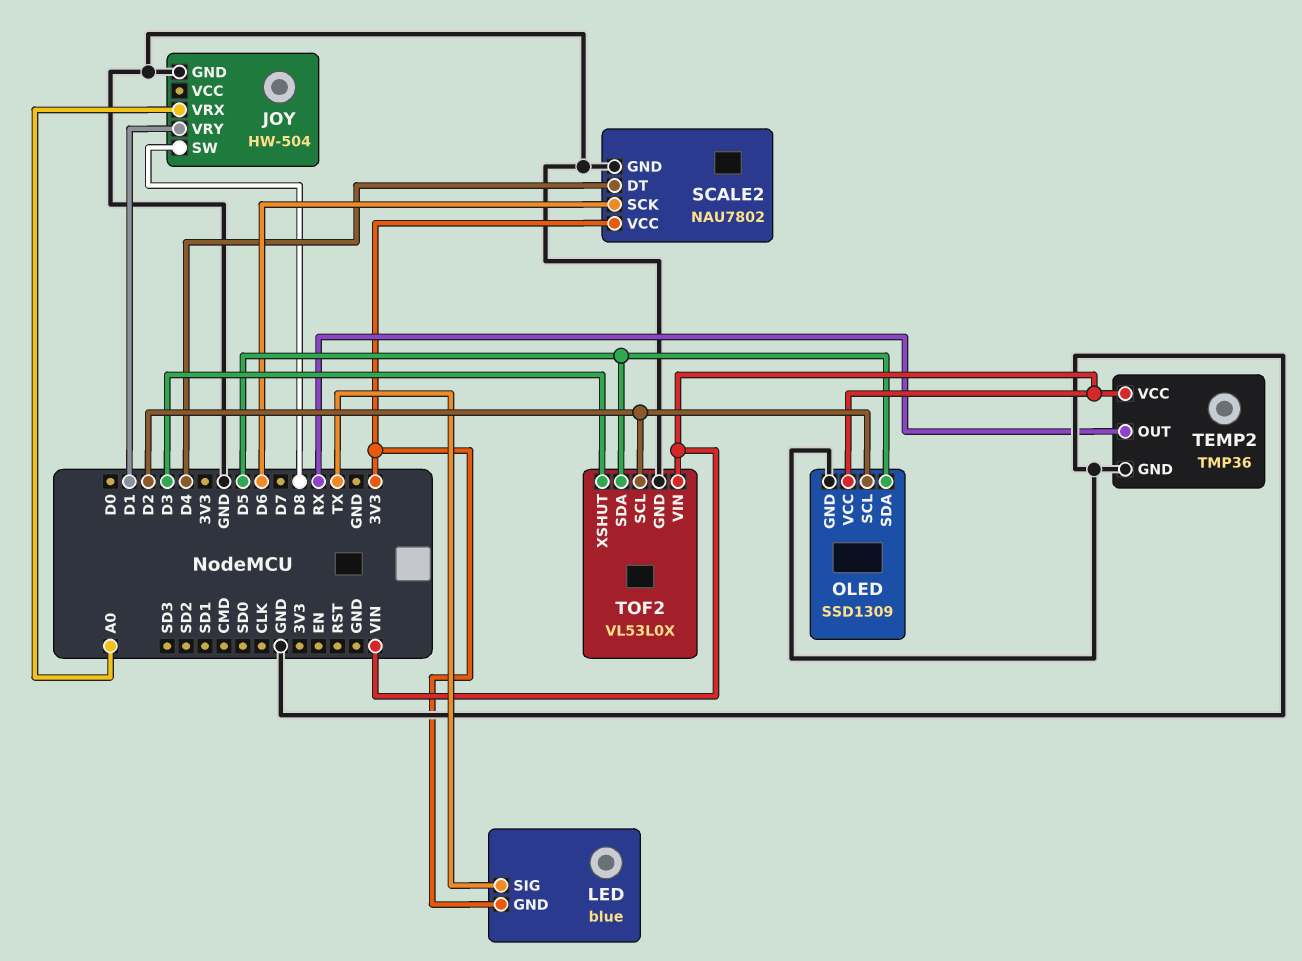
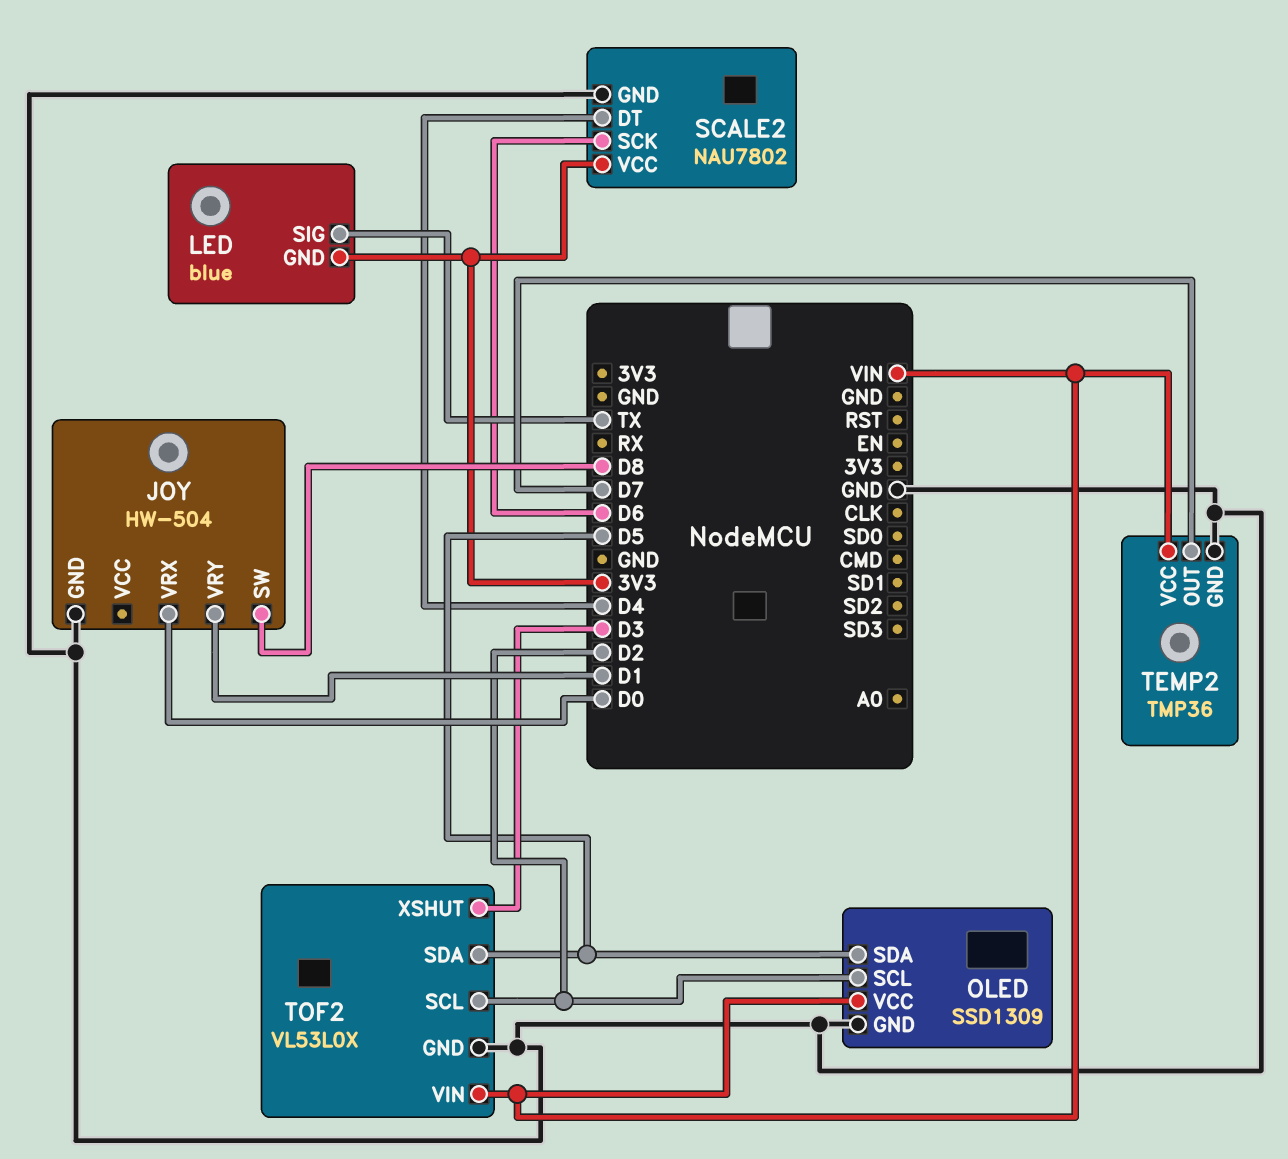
JOY pin VRX: A0 -> D0
TEMP2 pin OUT: RX -> D7

